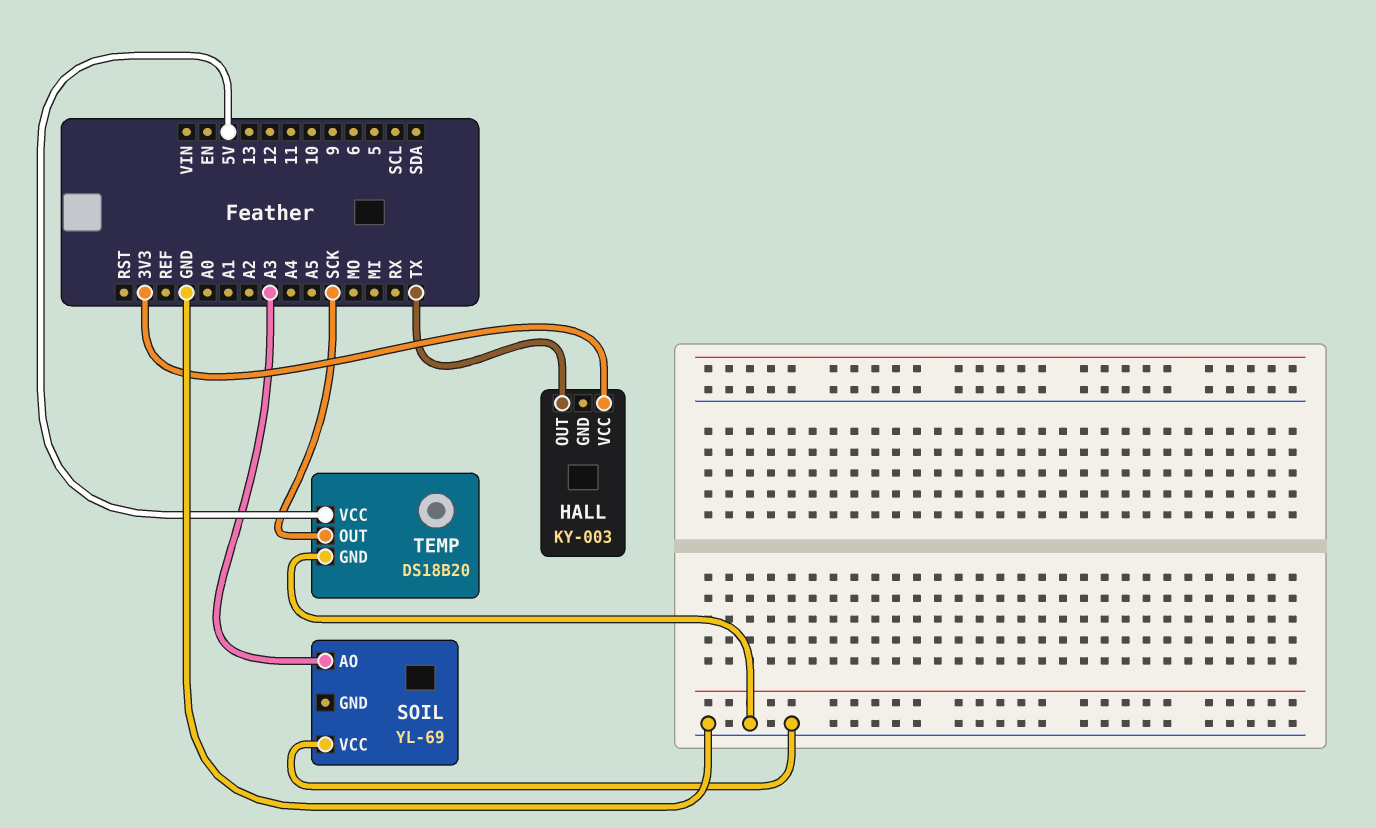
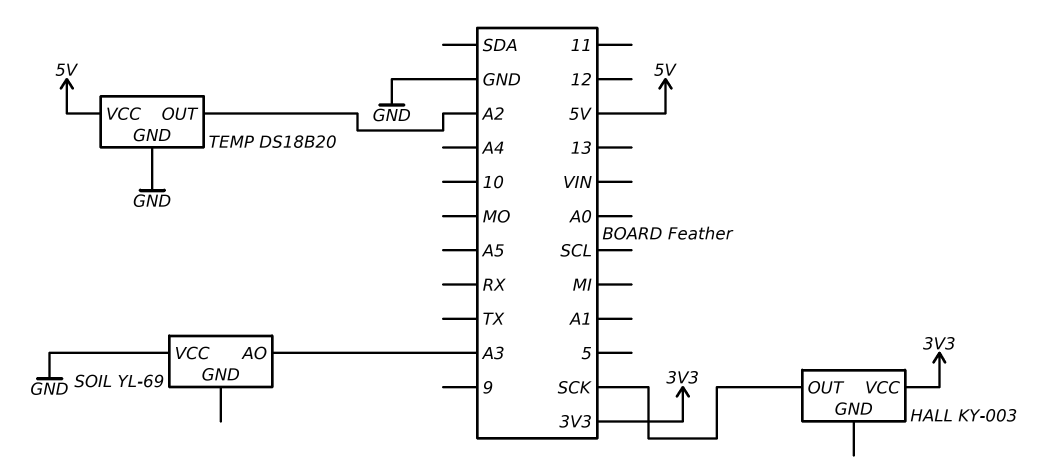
HALL pin OUT: TX -> SCK
TEMP pin OUT: SCK -> A2

